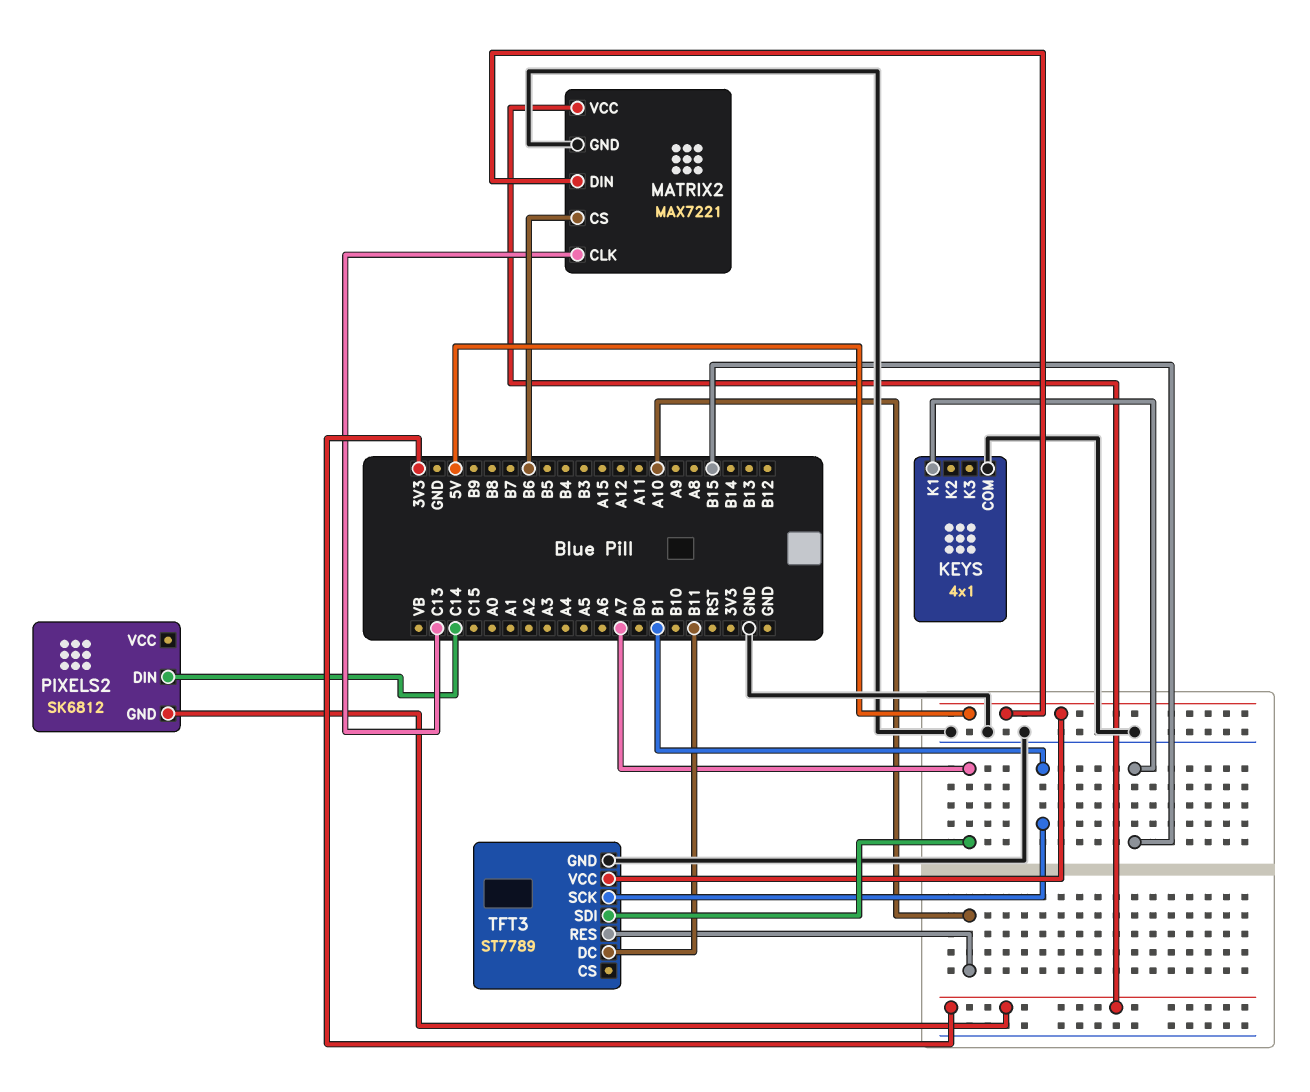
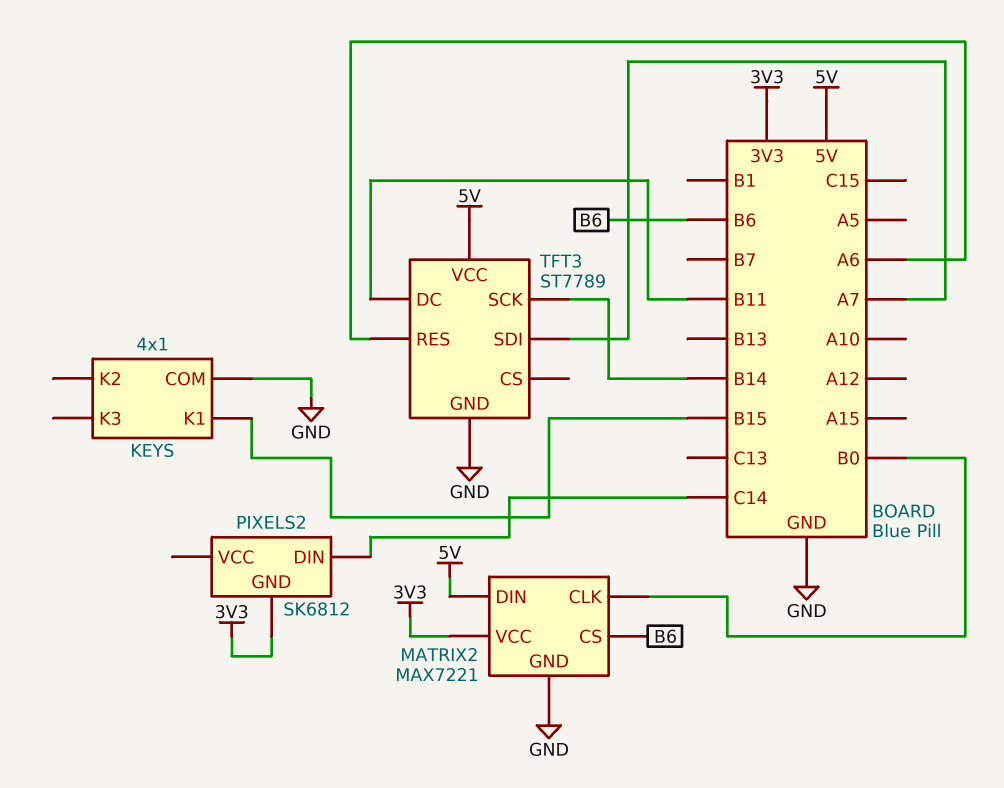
MATRIX2 pin CLK: C13 -> B0
TFT3 pin RES: A10 -> A6
TFT3 pin SCK: B1 -> B14

